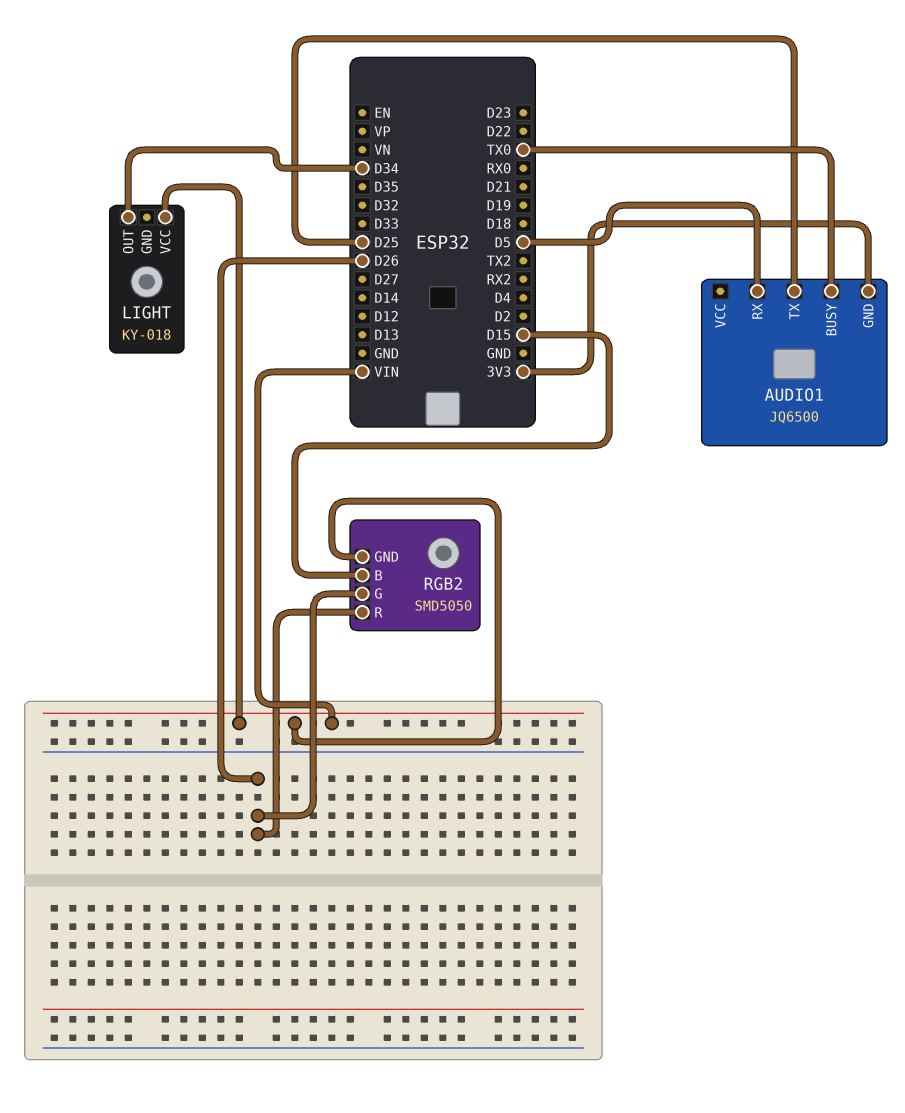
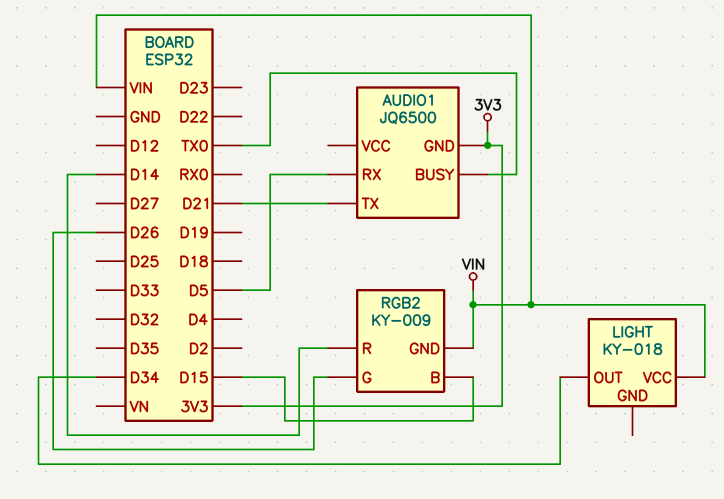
AUDIO1 pin TX: D25 -> D21
RGB2: SMD5050 -> KY-009
RGB2 pin R: D26 -> D14

